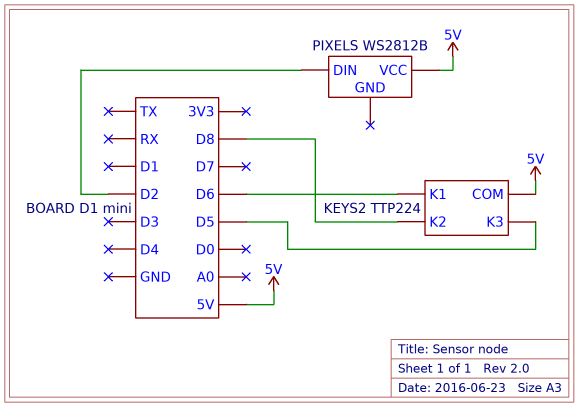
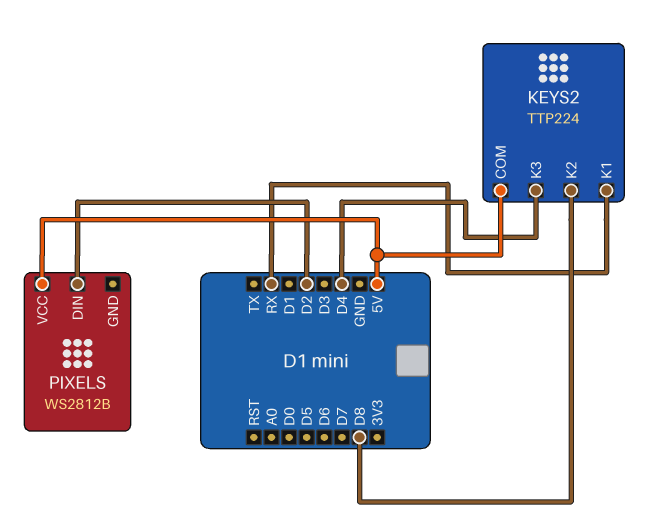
KEYS2 pin K1: D6 -> RX
KEYS2 pin K3: D5 -> D4

